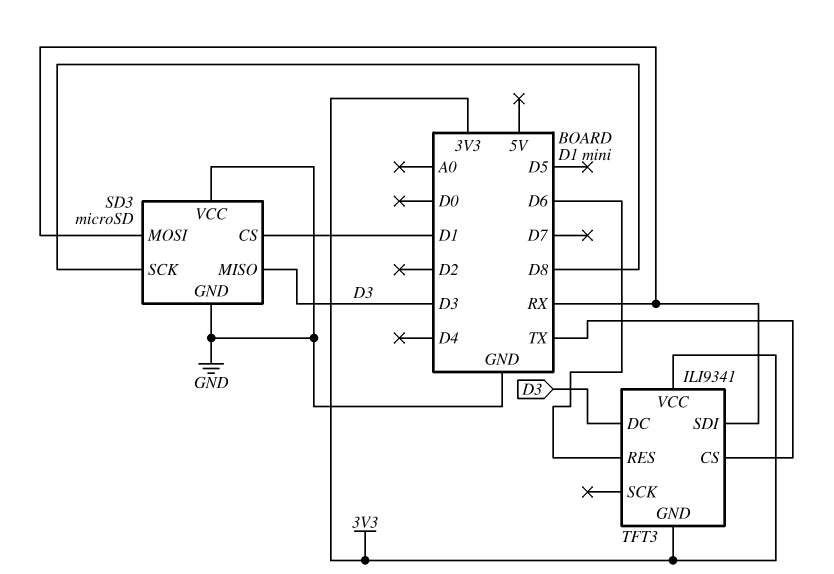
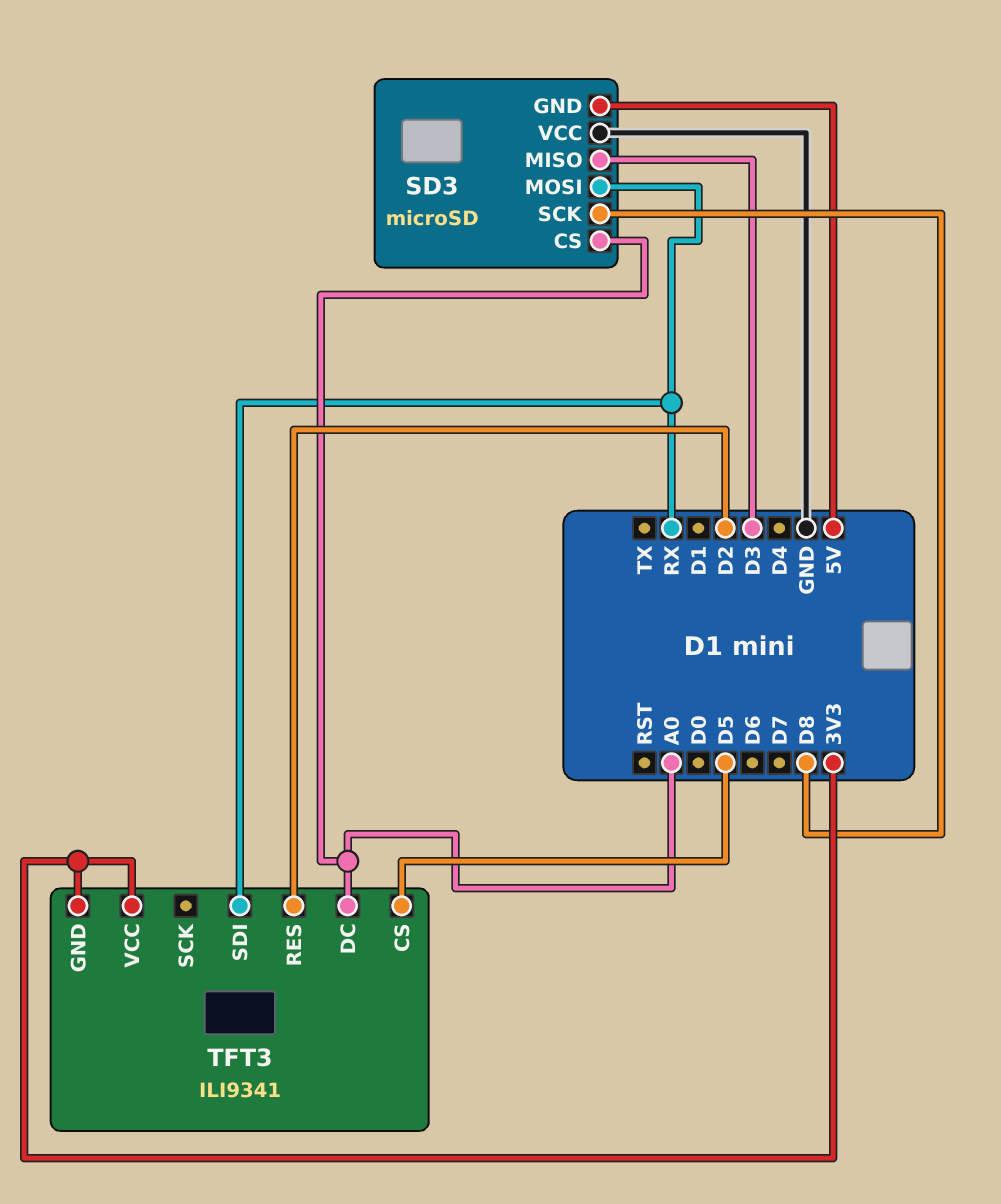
SD3 pin CS: D1 -> A0
SD3 pin GND: GND -> 5V
TFT3 pin CS: TX -> D5
TFT3 pin DC: D3 -> A0
TFT3 pin RES: D6 -> D2

